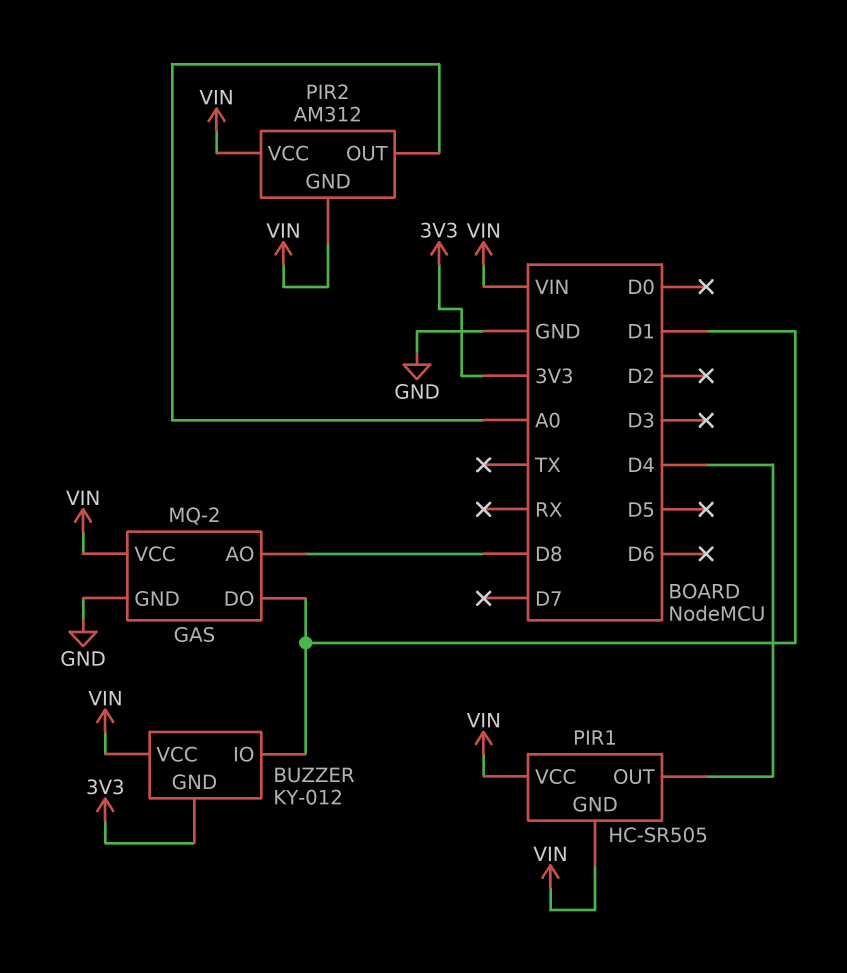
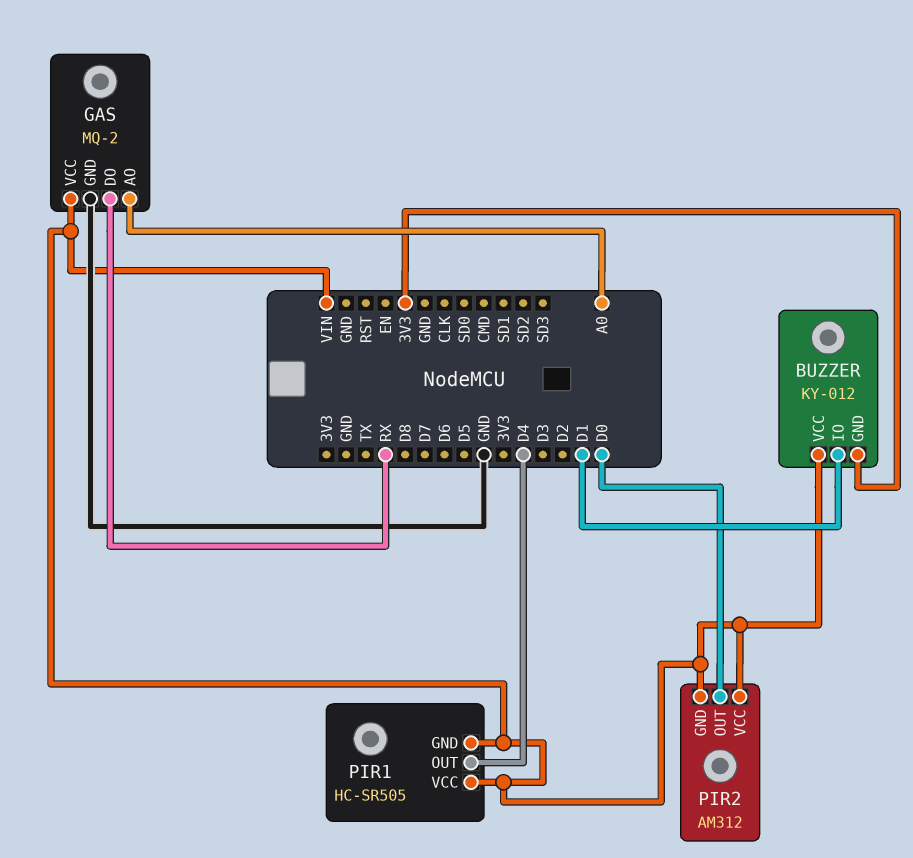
GAS pin AO: D8 -> A0
GAS pin DO: D1 -> RX
PIR2 pin OUT: A0 -> D0

